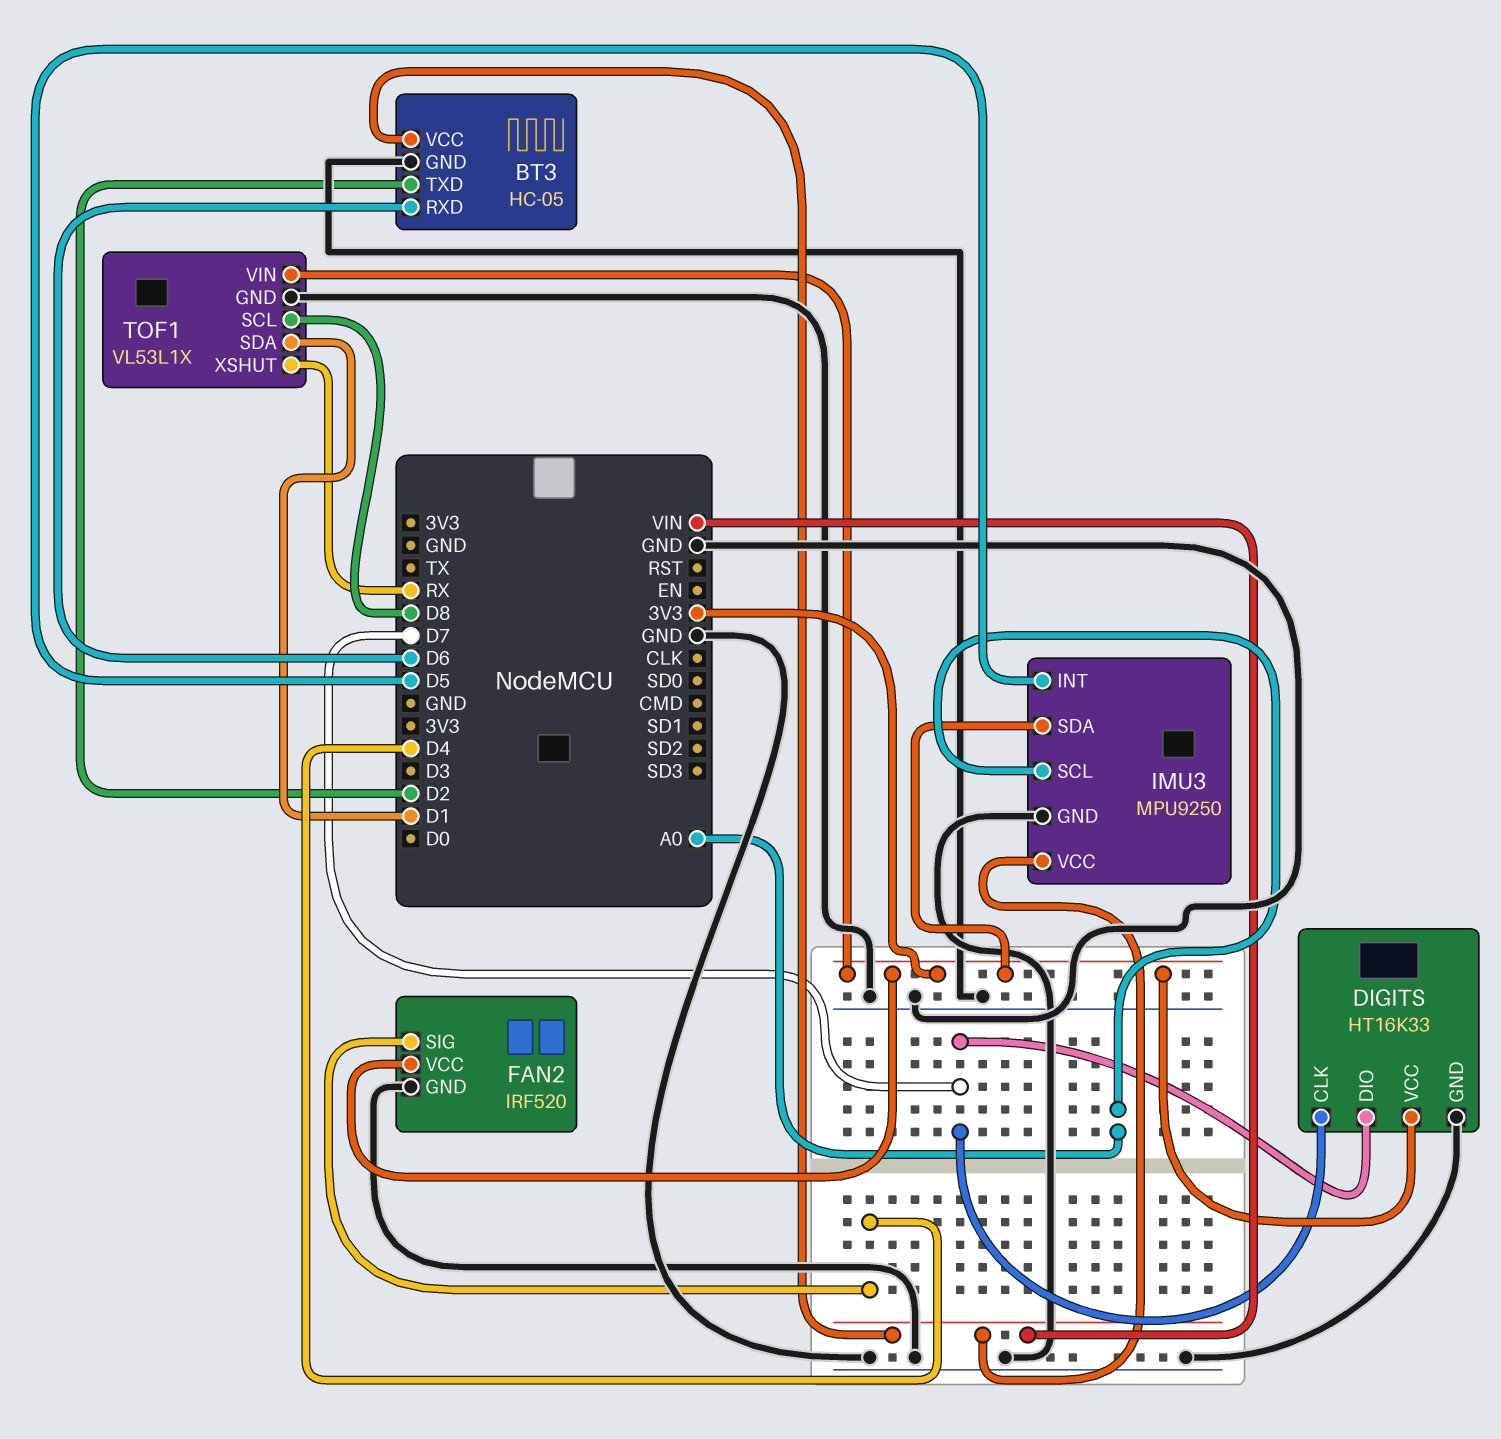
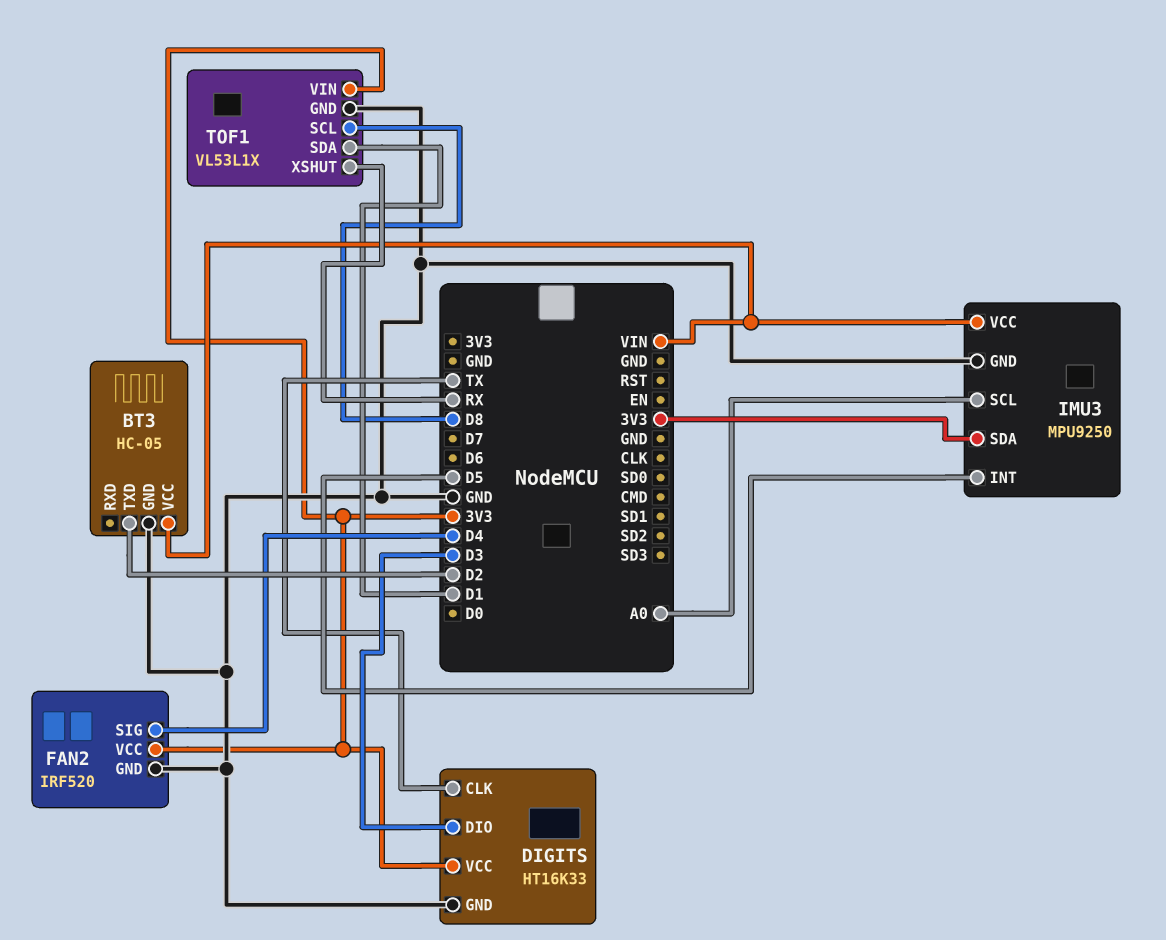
BT3 pin RXD: D6 -> none
DIGITS pin CLK: D7 -> TX
DIGITS pin DIO: D7 -> D3

